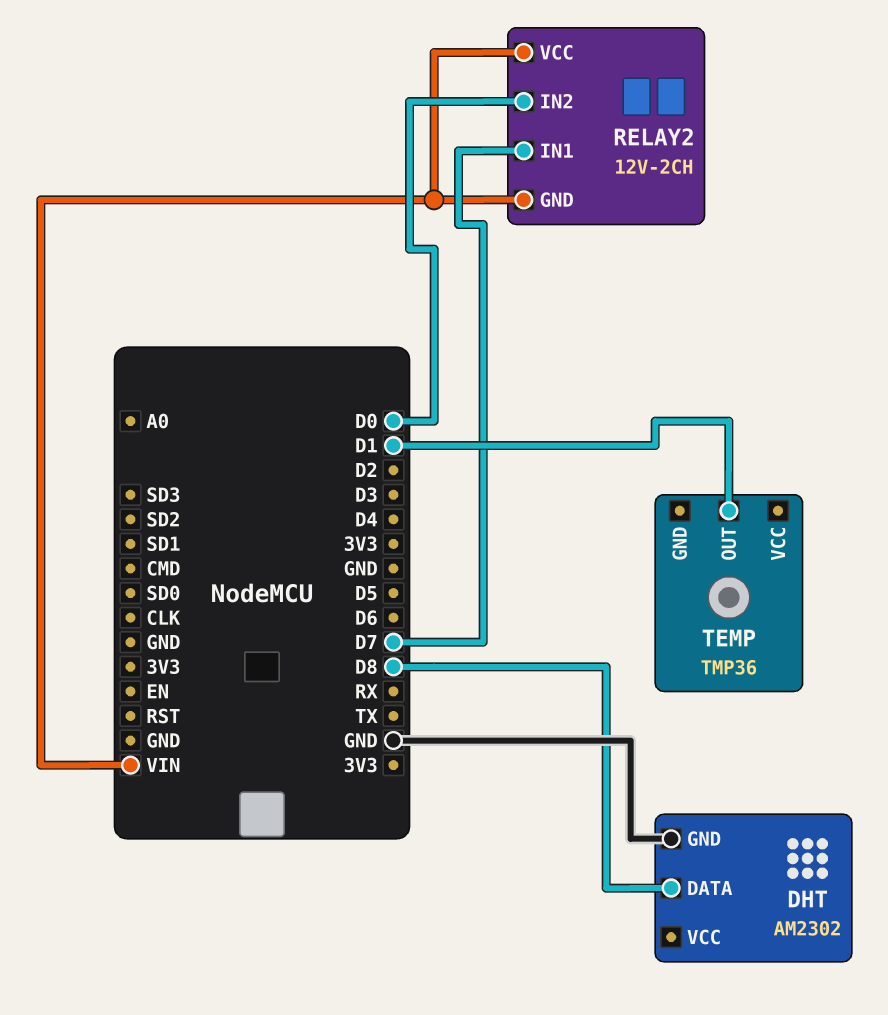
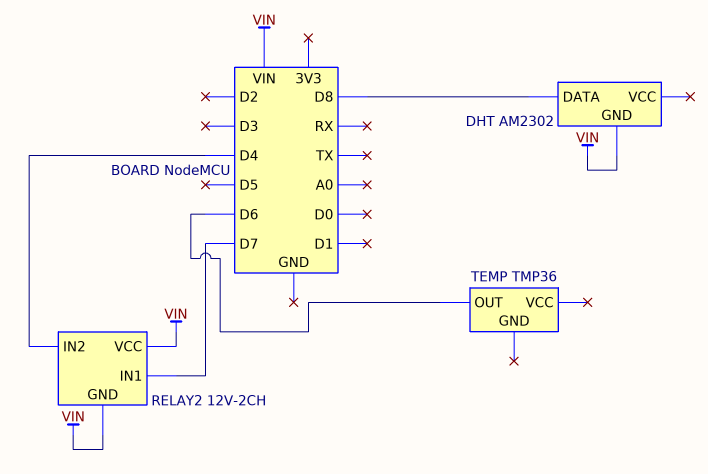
DHT pin GND: GND -> VIN
RELAY2 pin IN2: D0 -> D4
TEMP pin OUT: D1 -> D6

